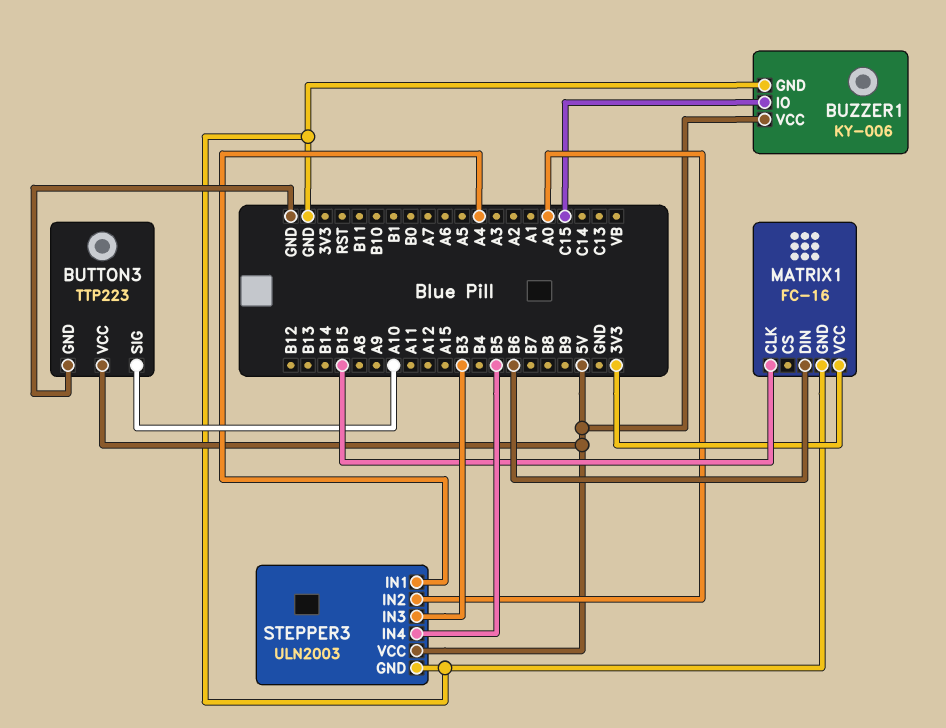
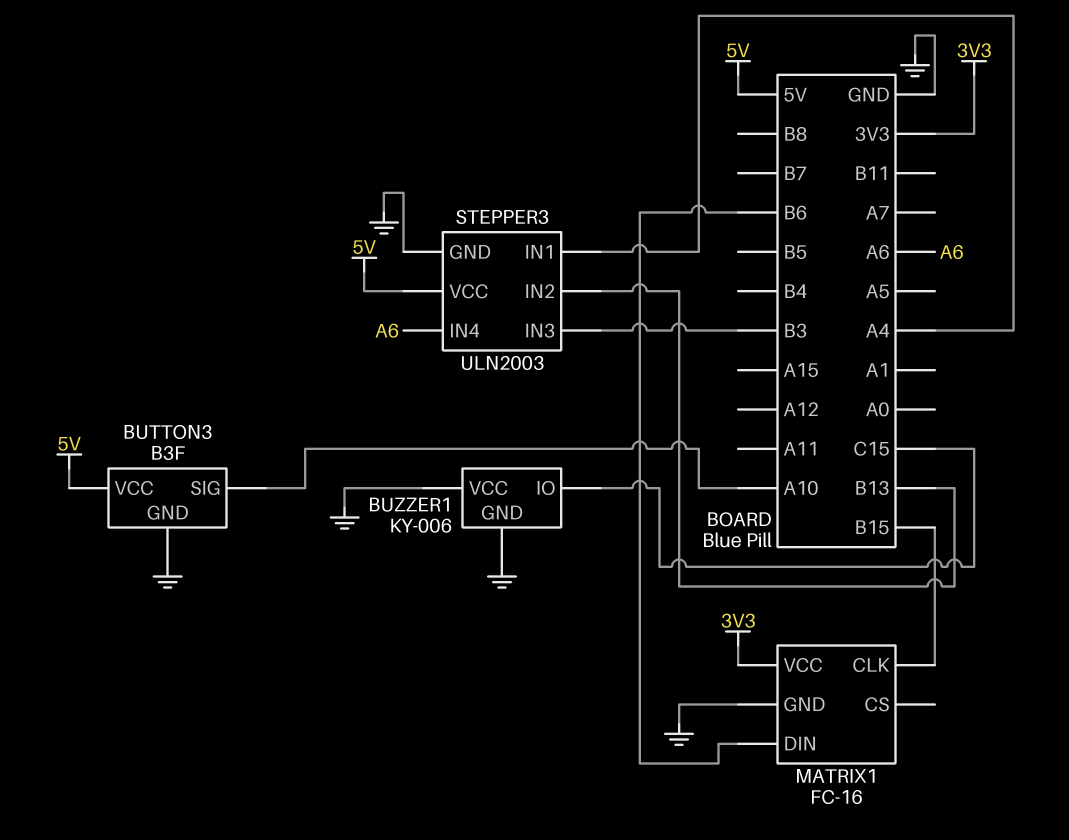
BUTTON3: TTP223 -> B3F
BUZZER1 pin VCC: 5V -> GND
STEPPER3 pin IN2: A0 -> B13
STEPPER3 pin IN4: B5 -> A6

